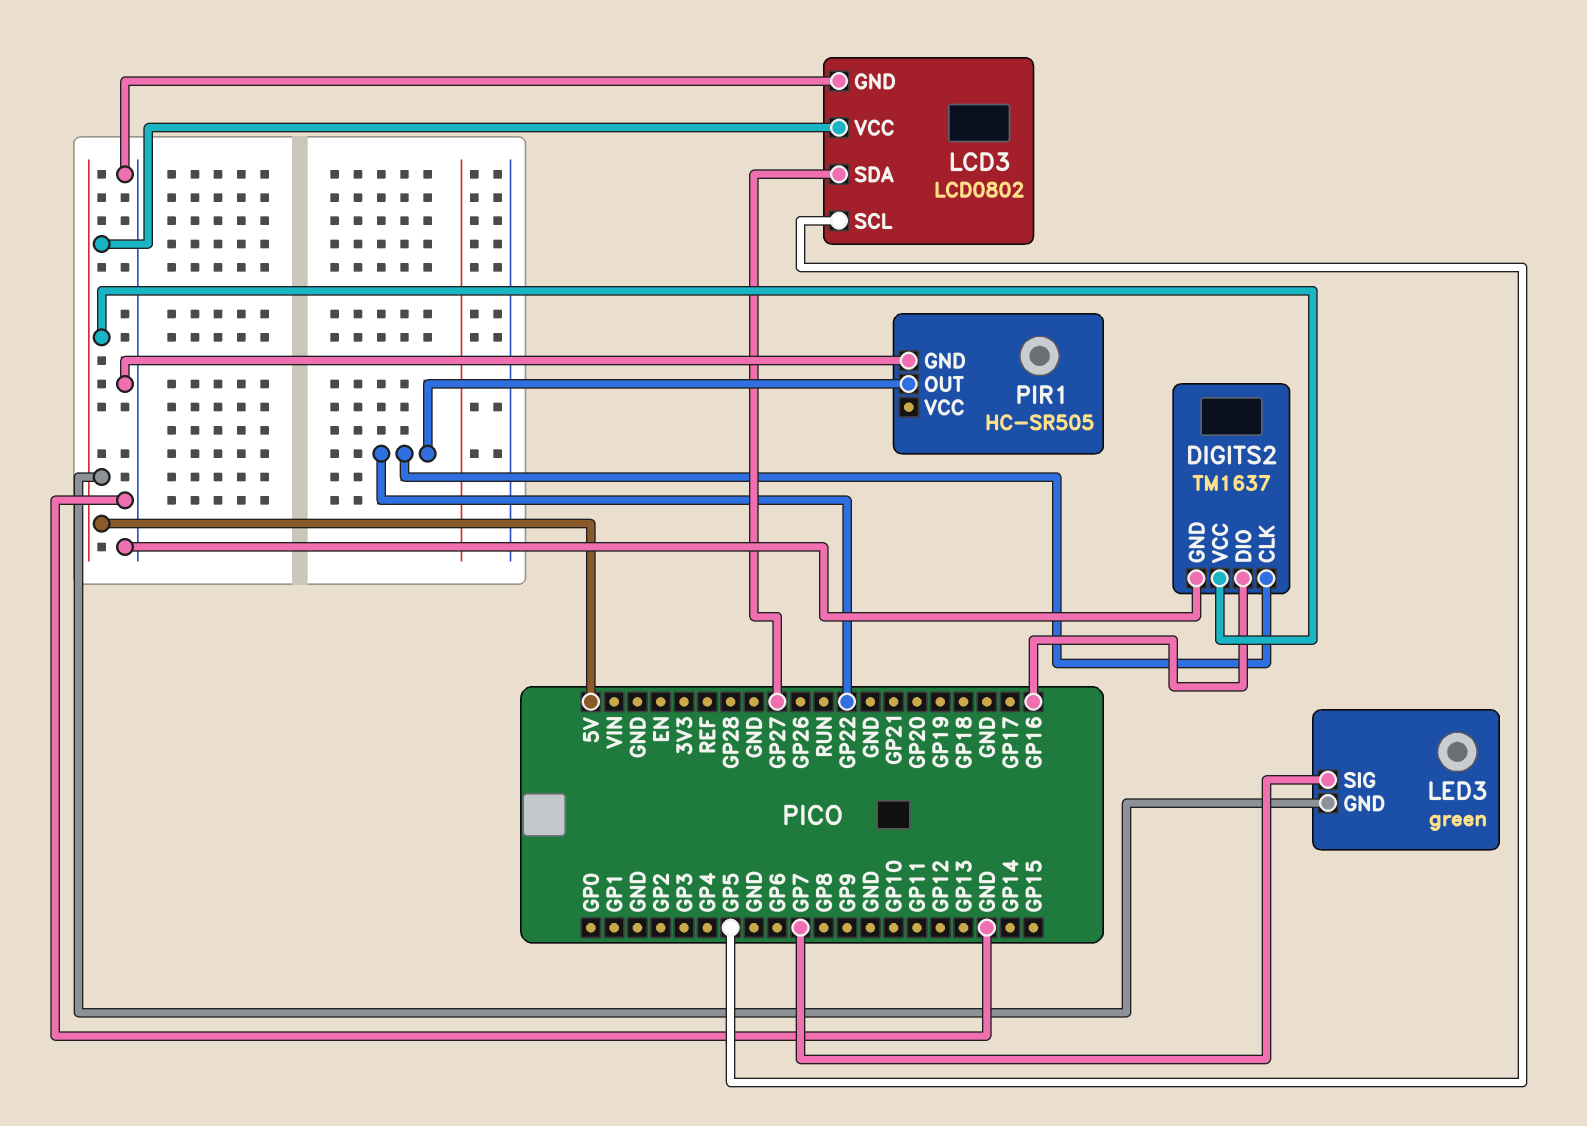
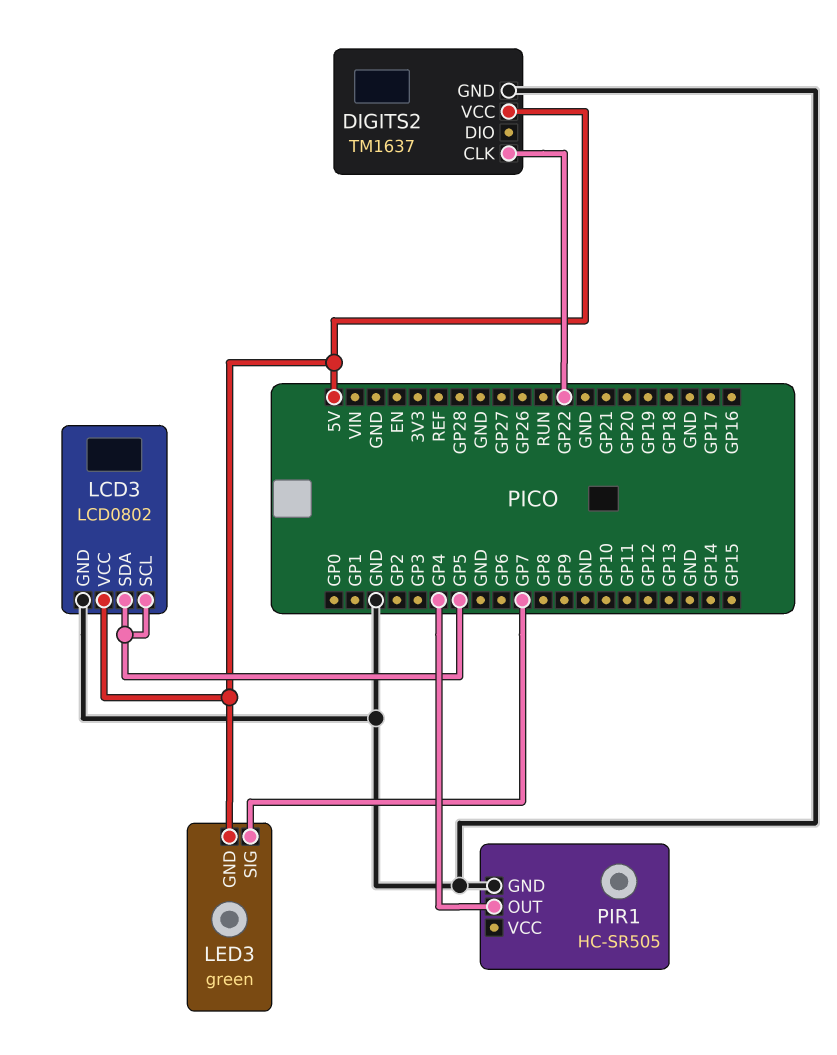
DIGITS2 pin DIO: GP16 -> none
LCD3 pin SDA: GP27 -> GP5
PIR1 pin OUT: GP22 -> GP4

